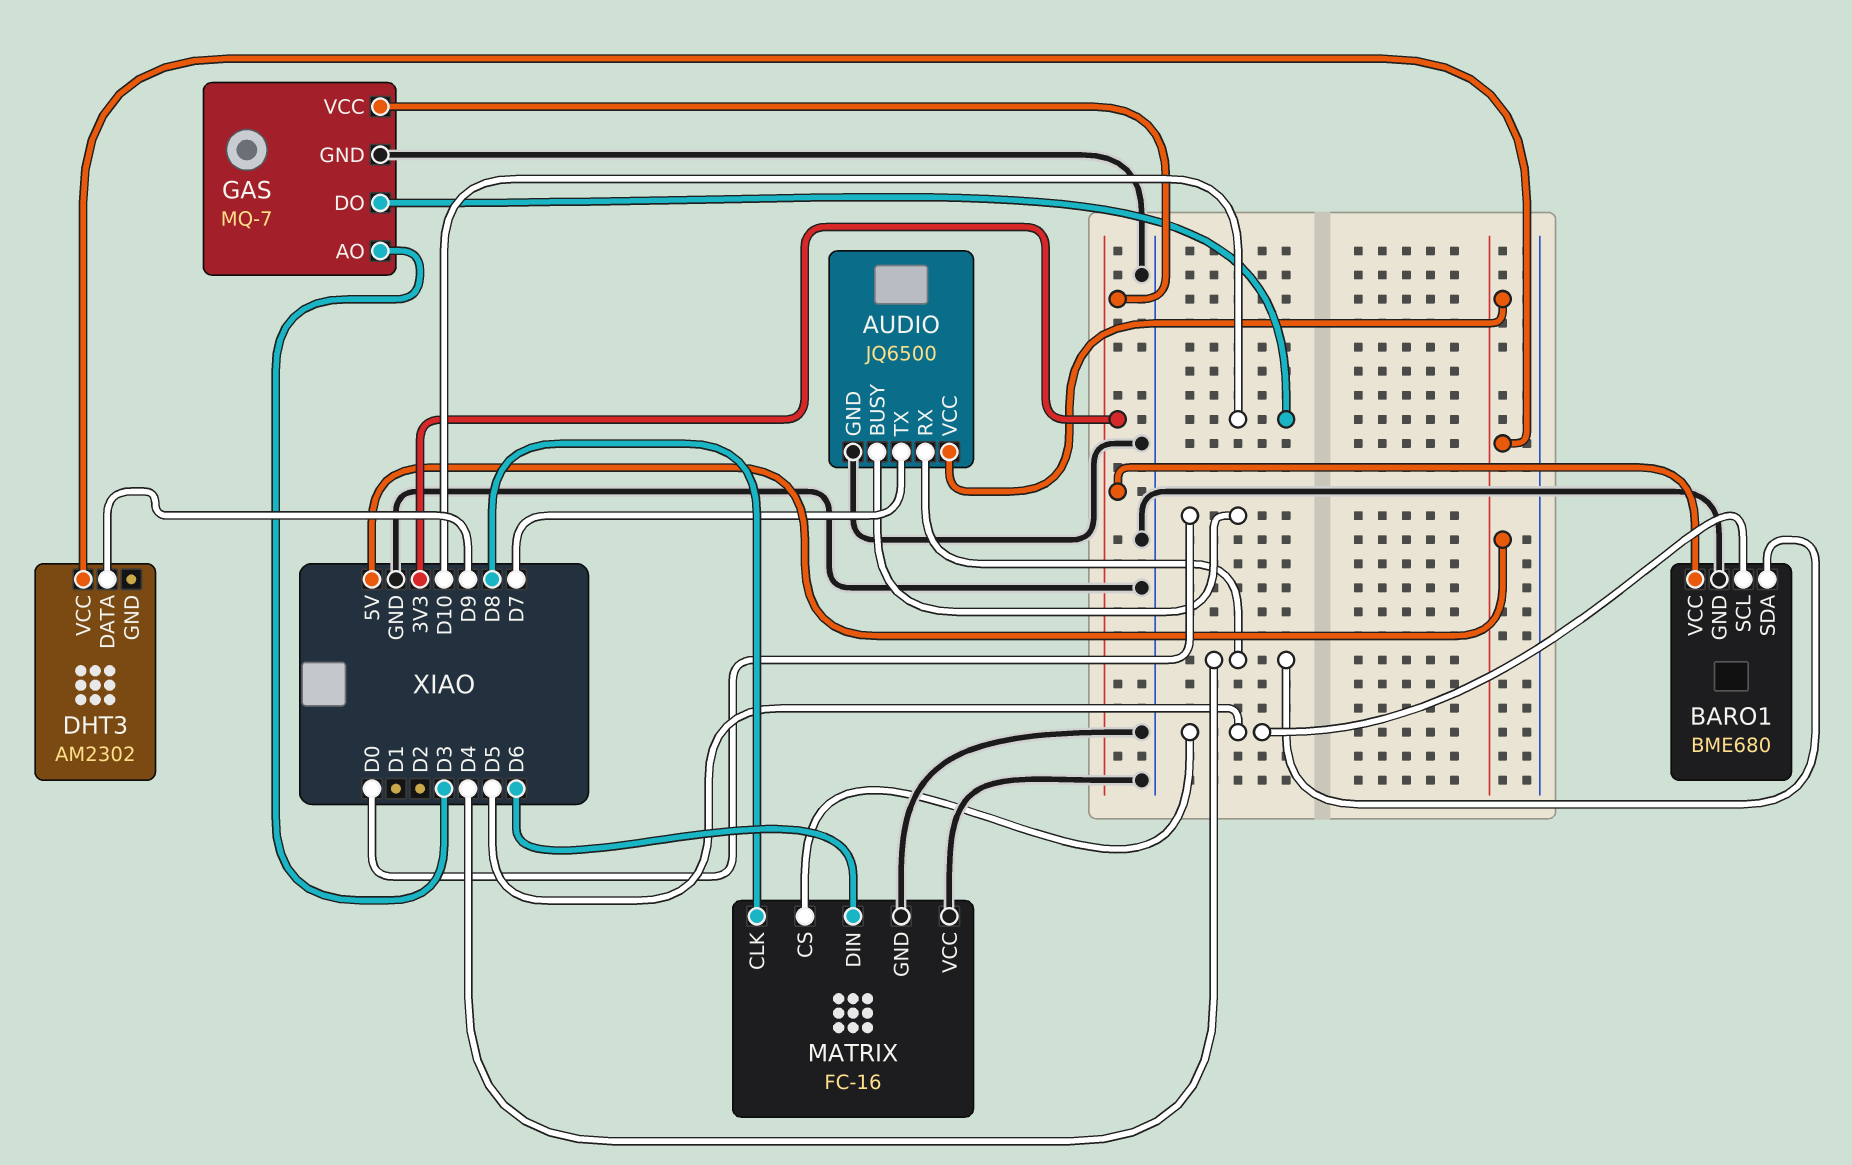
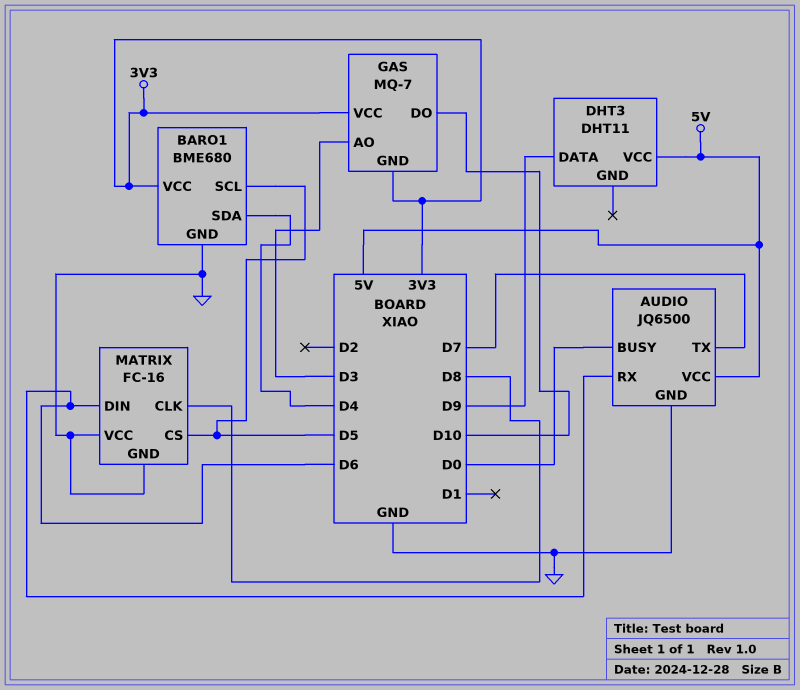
AUDIO pin RX: D4 -> D6
DHT3: AM2302 -> DHT11
GAS pin GND: GND -> 3V3

